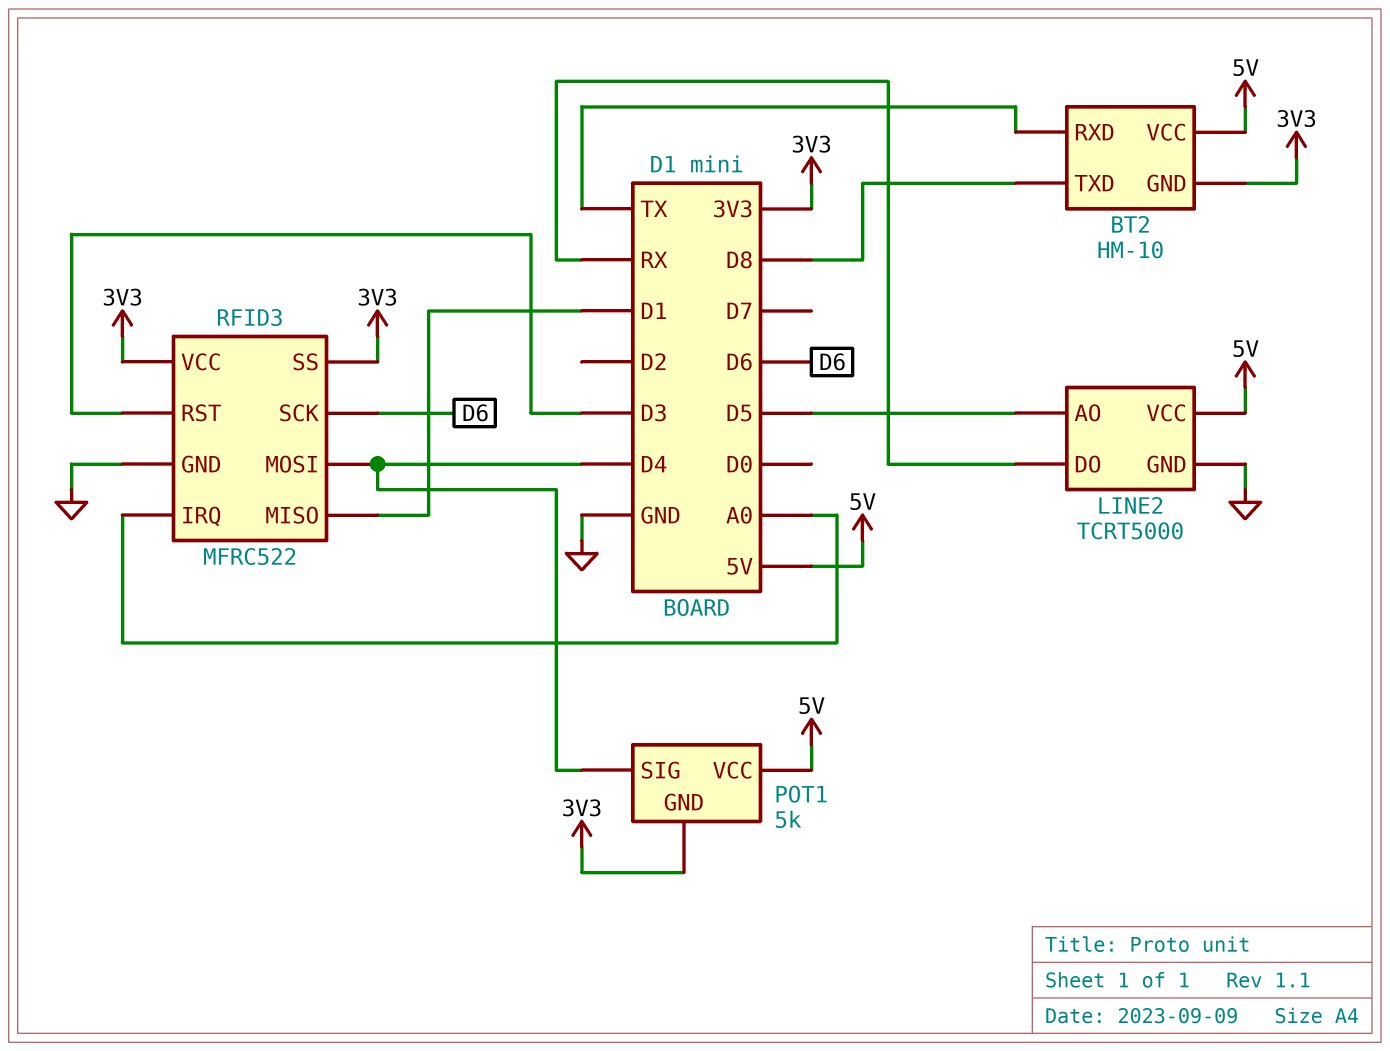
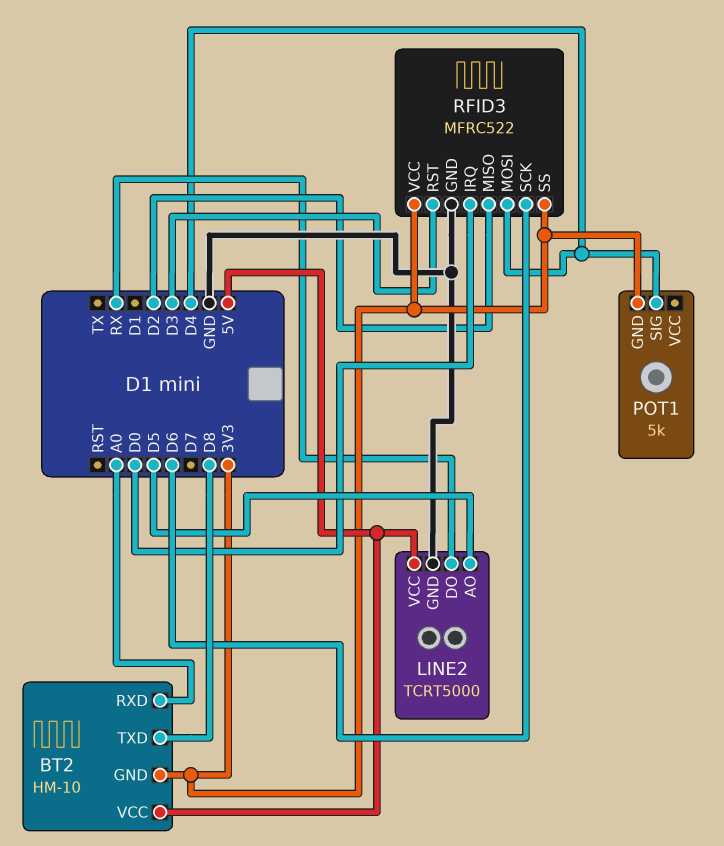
BT2 pin RXD: TX -> A0
POT1 pin VCC: 5V -> none
RFID3 pin IRQ: A0 -> D0
RFID3 pin MISO: D1 -> D2

